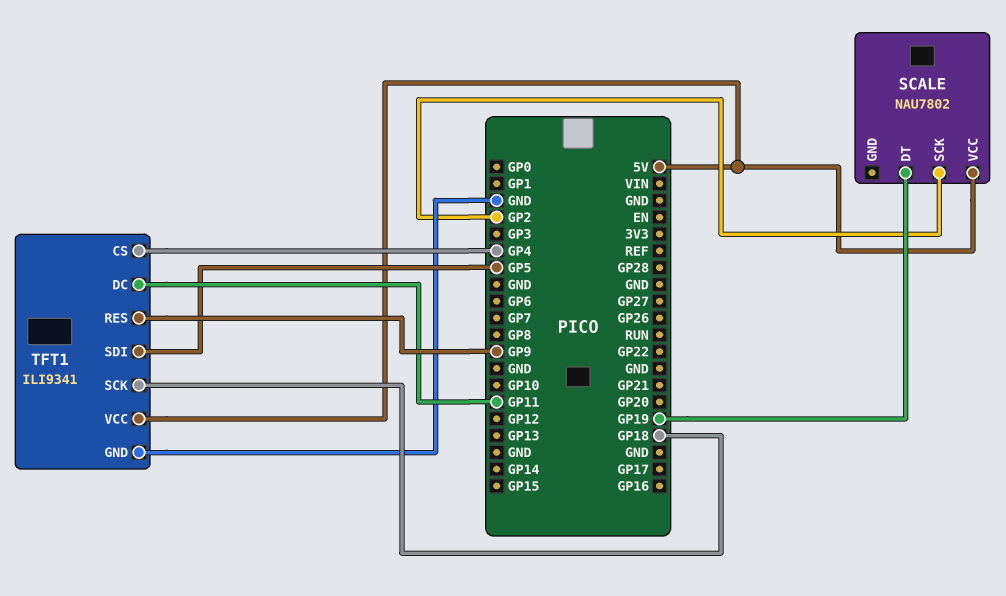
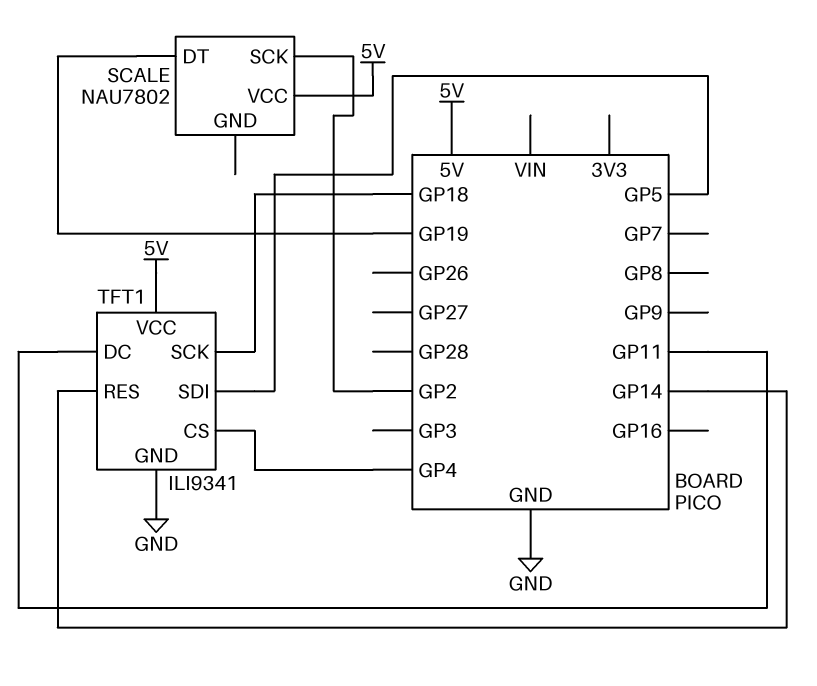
TFT1 pin RES: GP9 -> GP14

